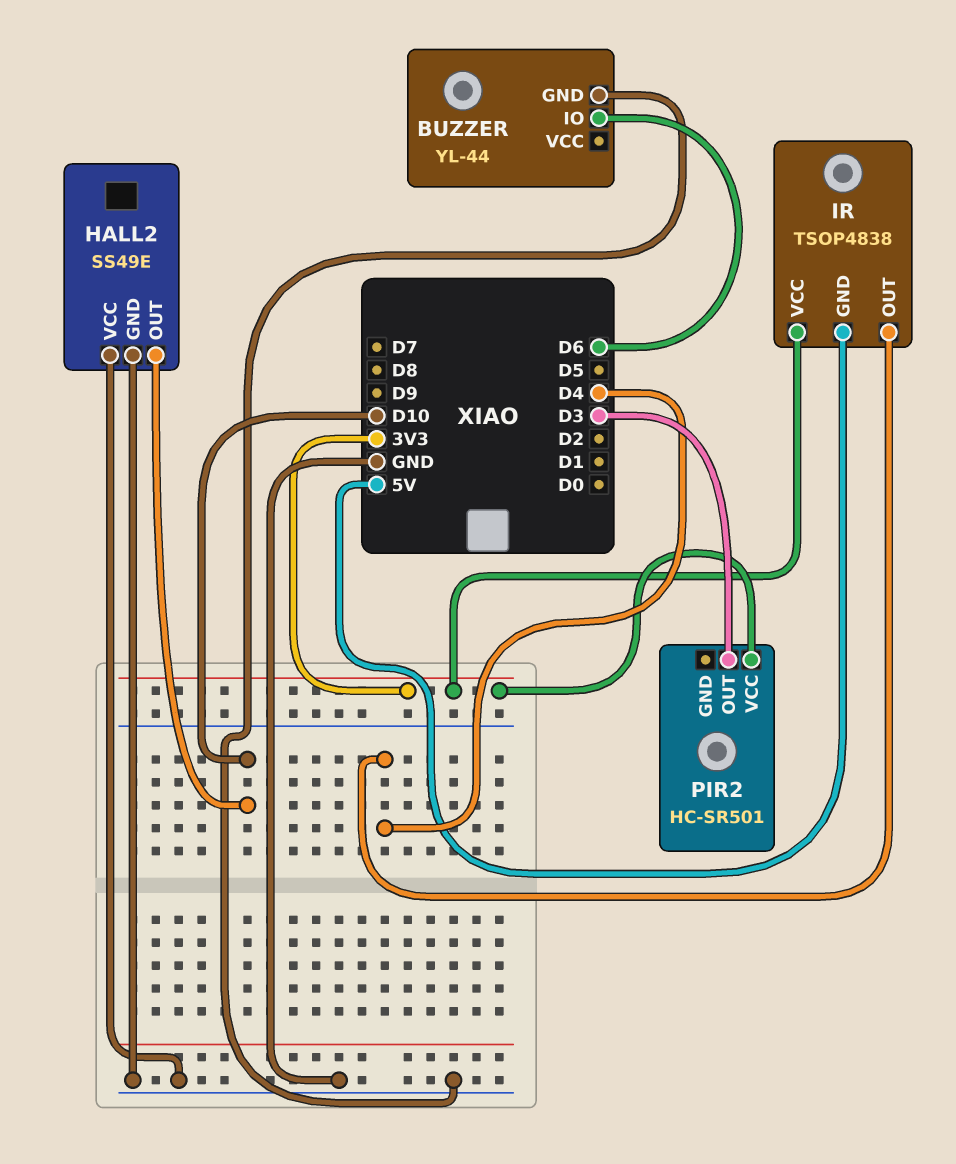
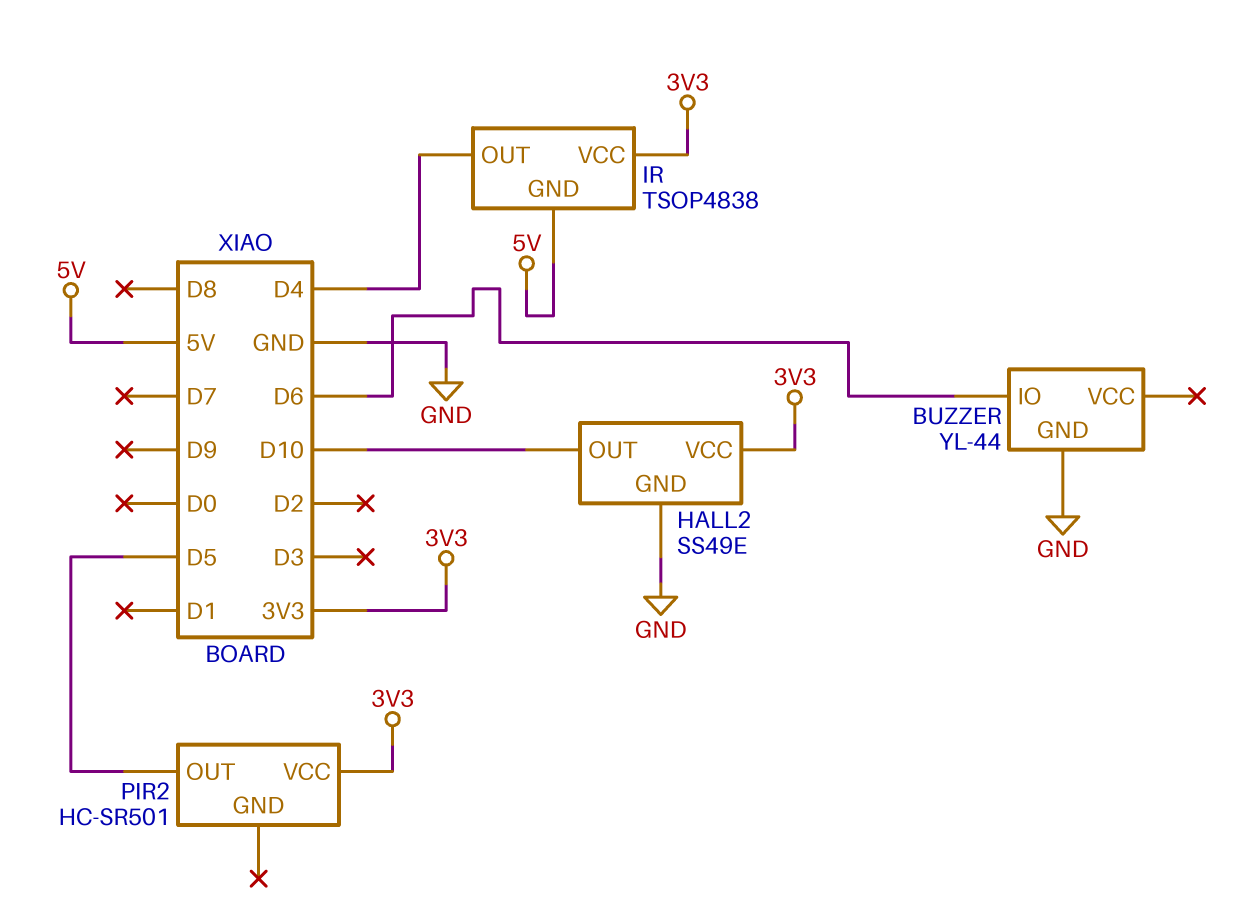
HALL2 pin VCC: GND -> 3V3
PIR2 pin OUT: D3 -> D5

